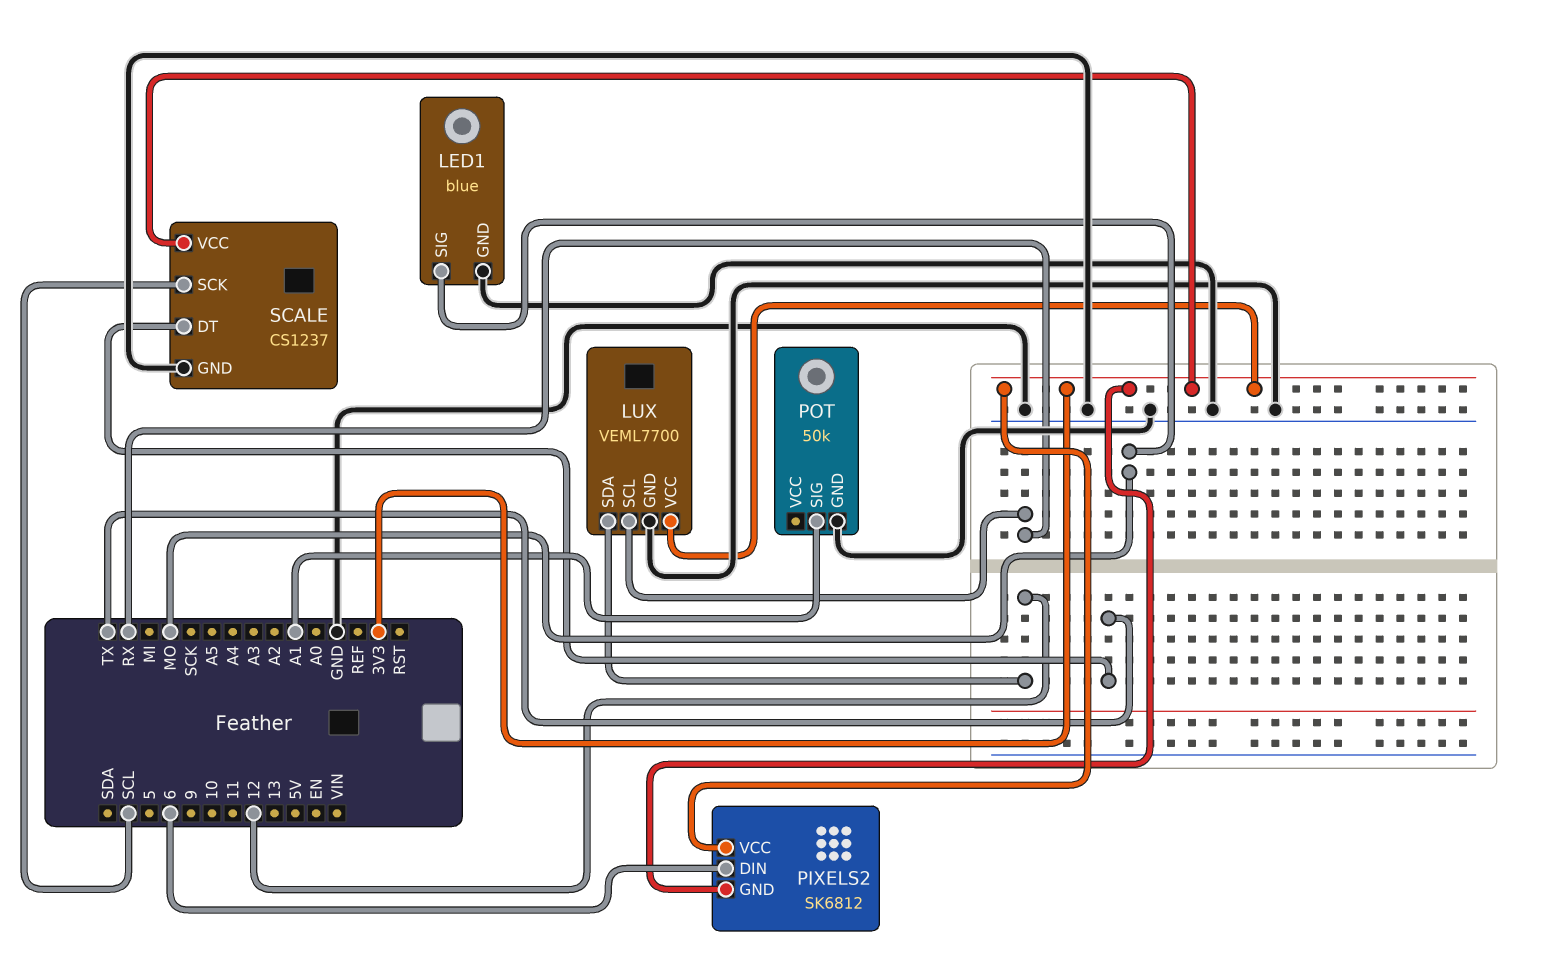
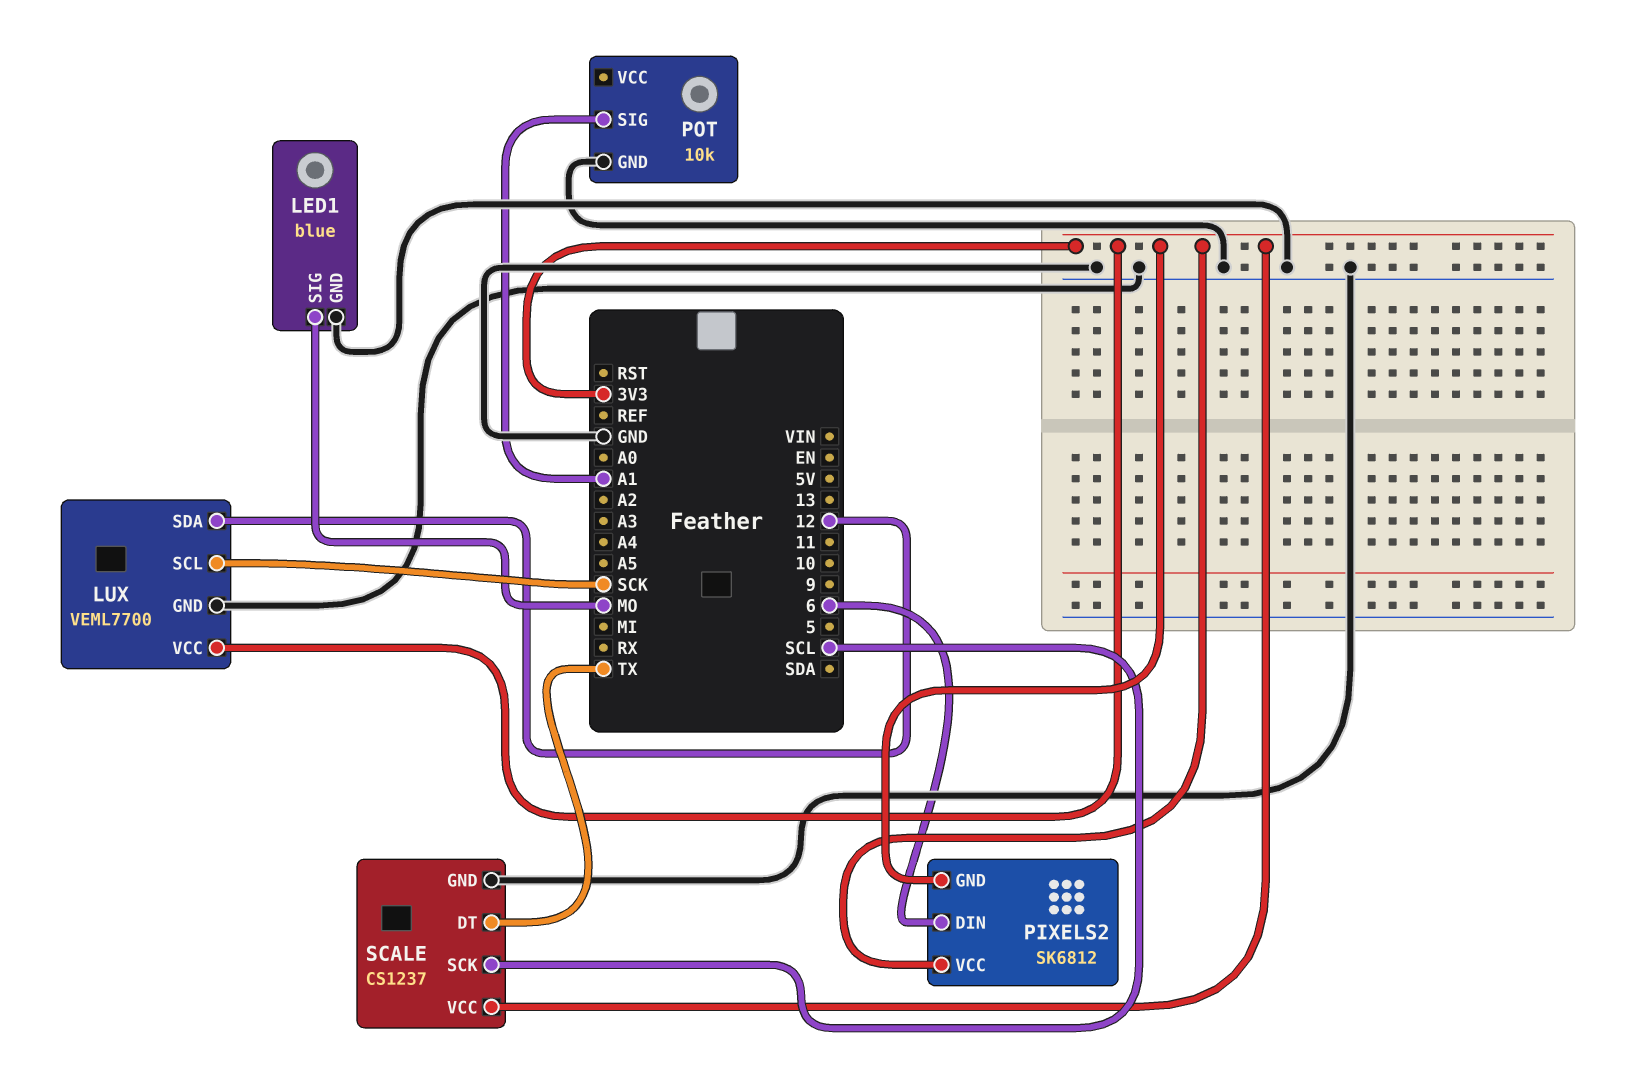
LUX pin SCL: RX -> SCK
POT: 50k -> 10k

